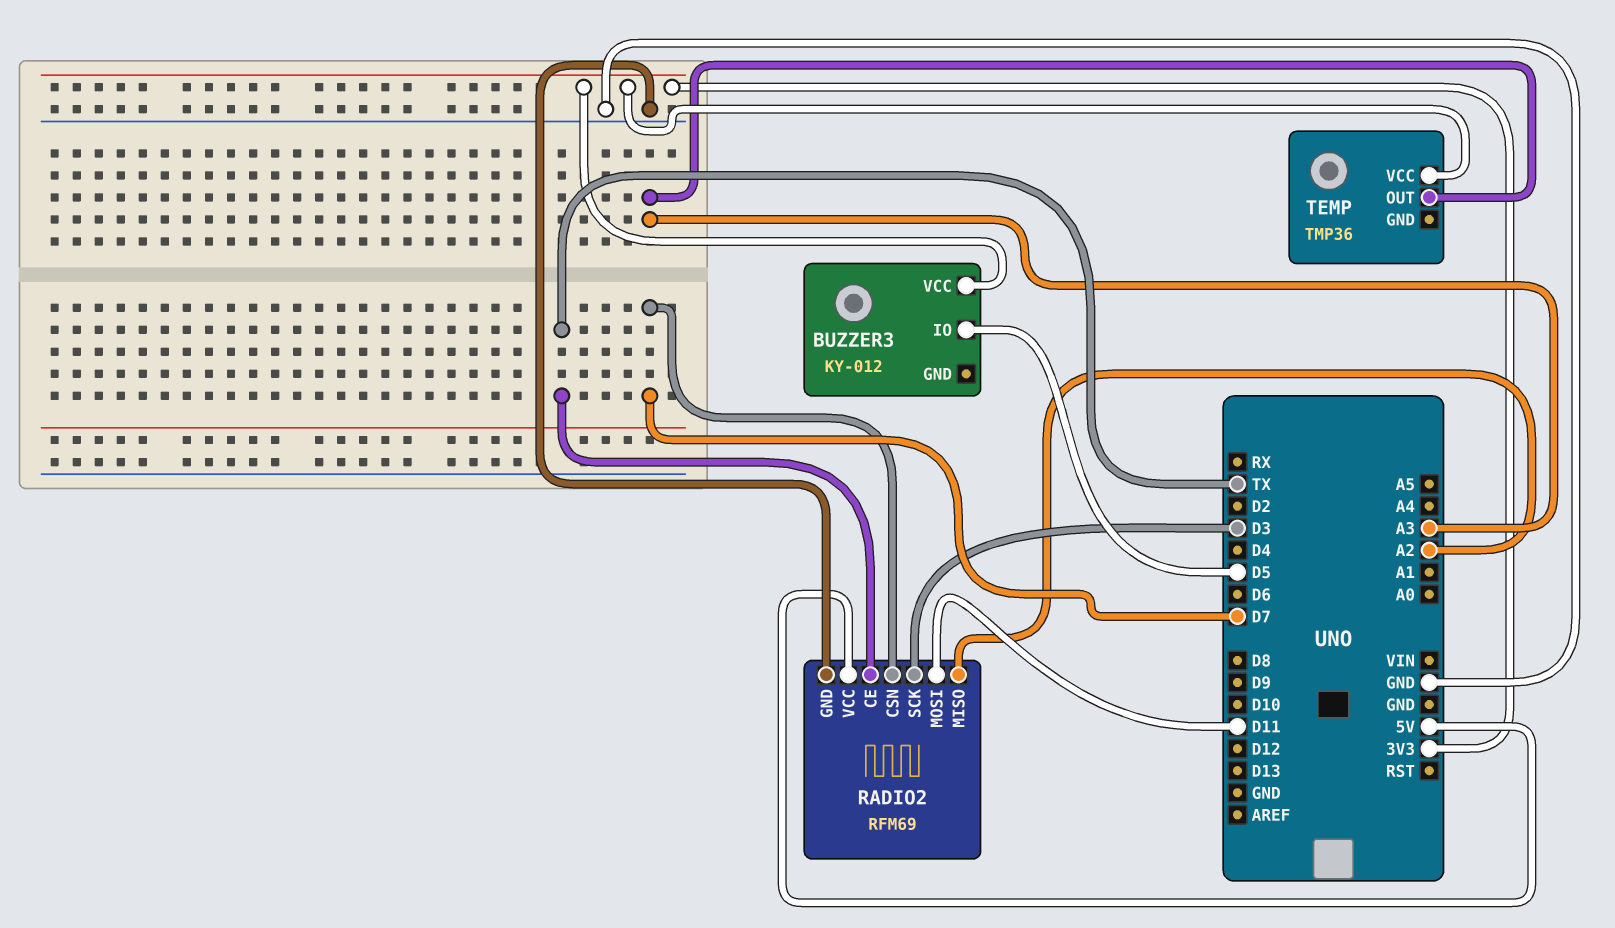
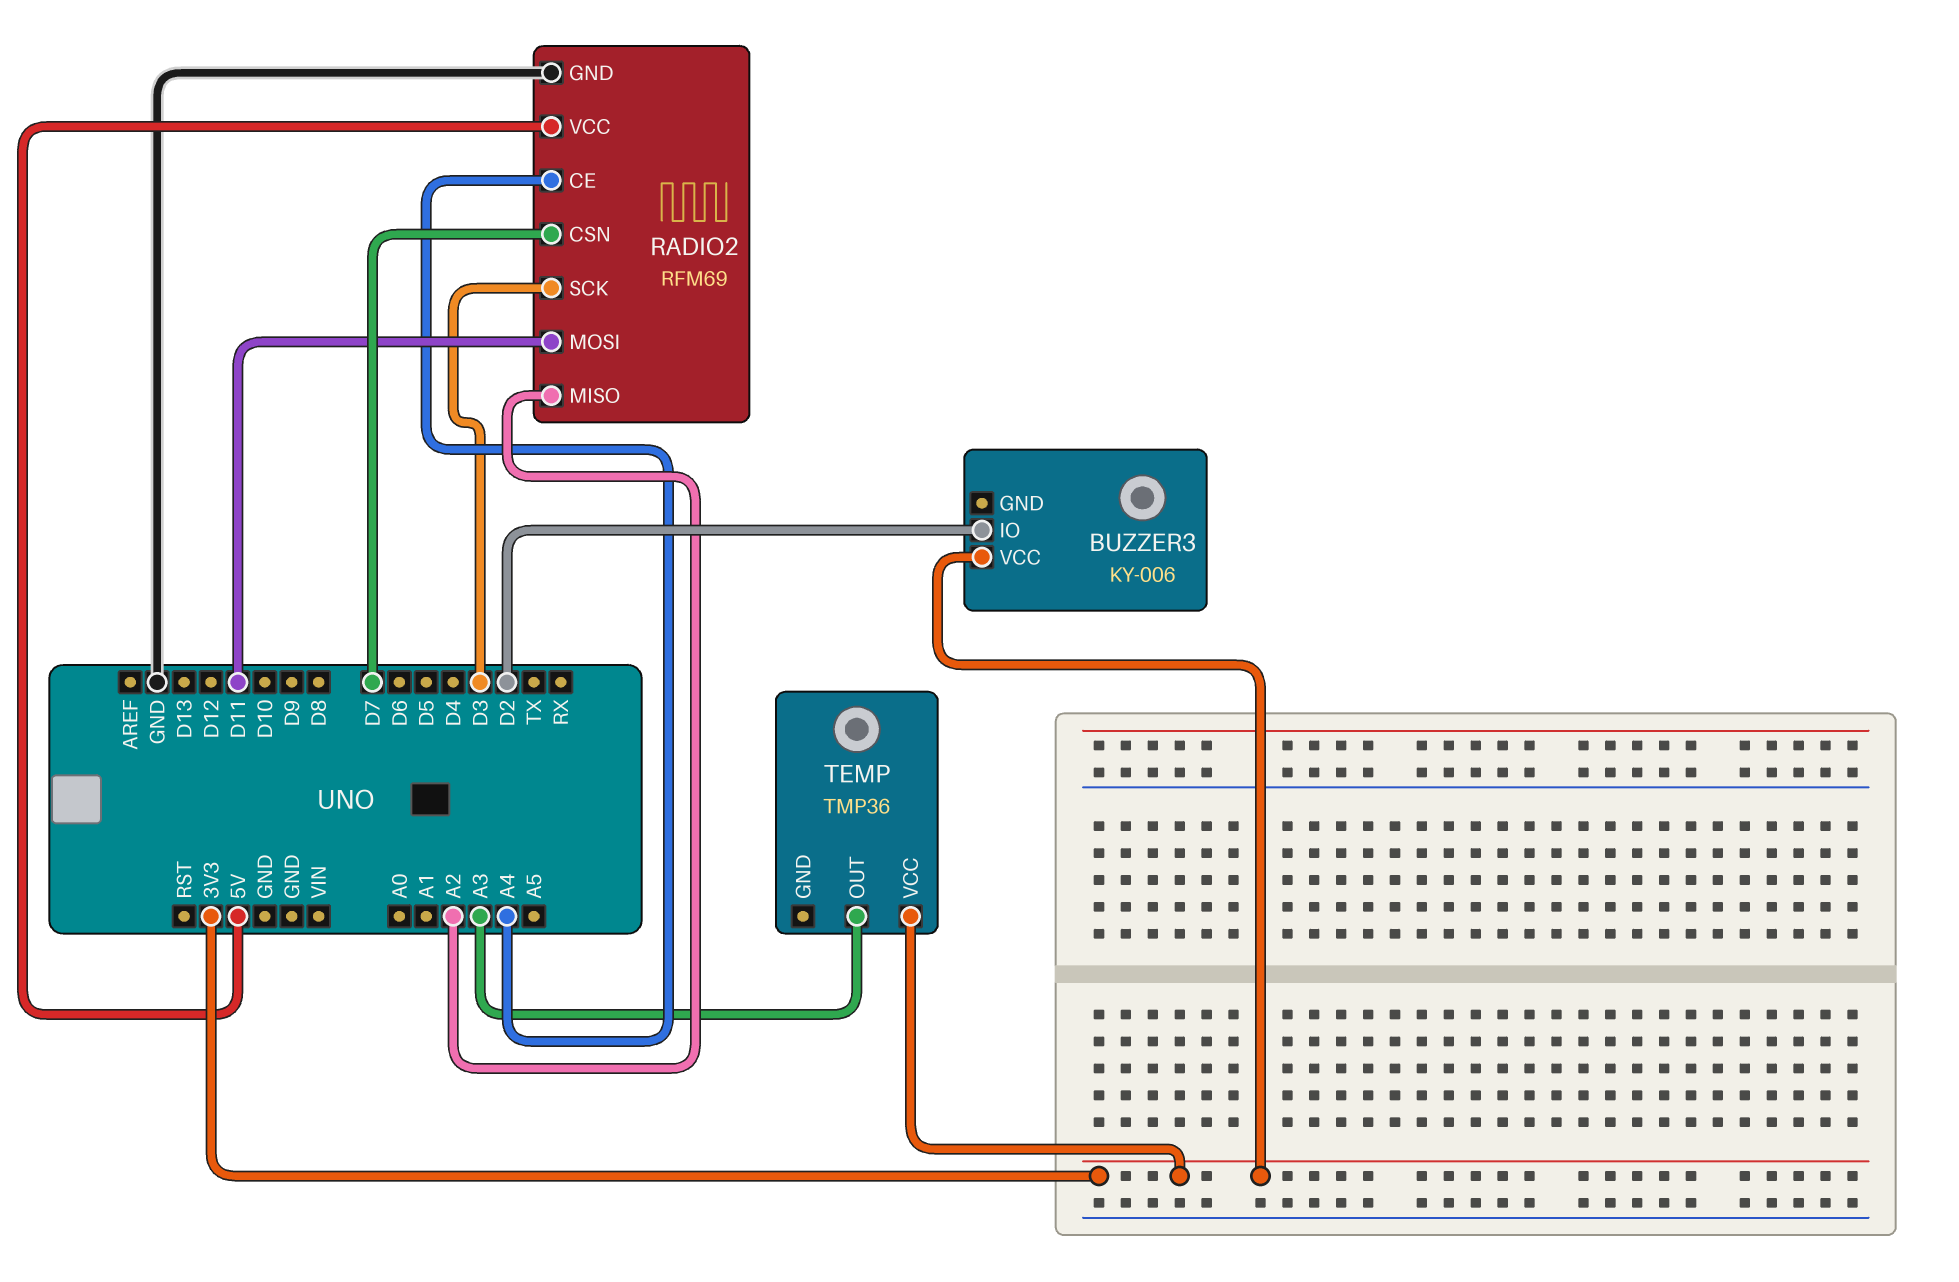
BUZZER3: KY-012 -> KY-006
BUZZER3 pin IO: D5 -> D2
RADIO2 pin CE: TX -> A4

